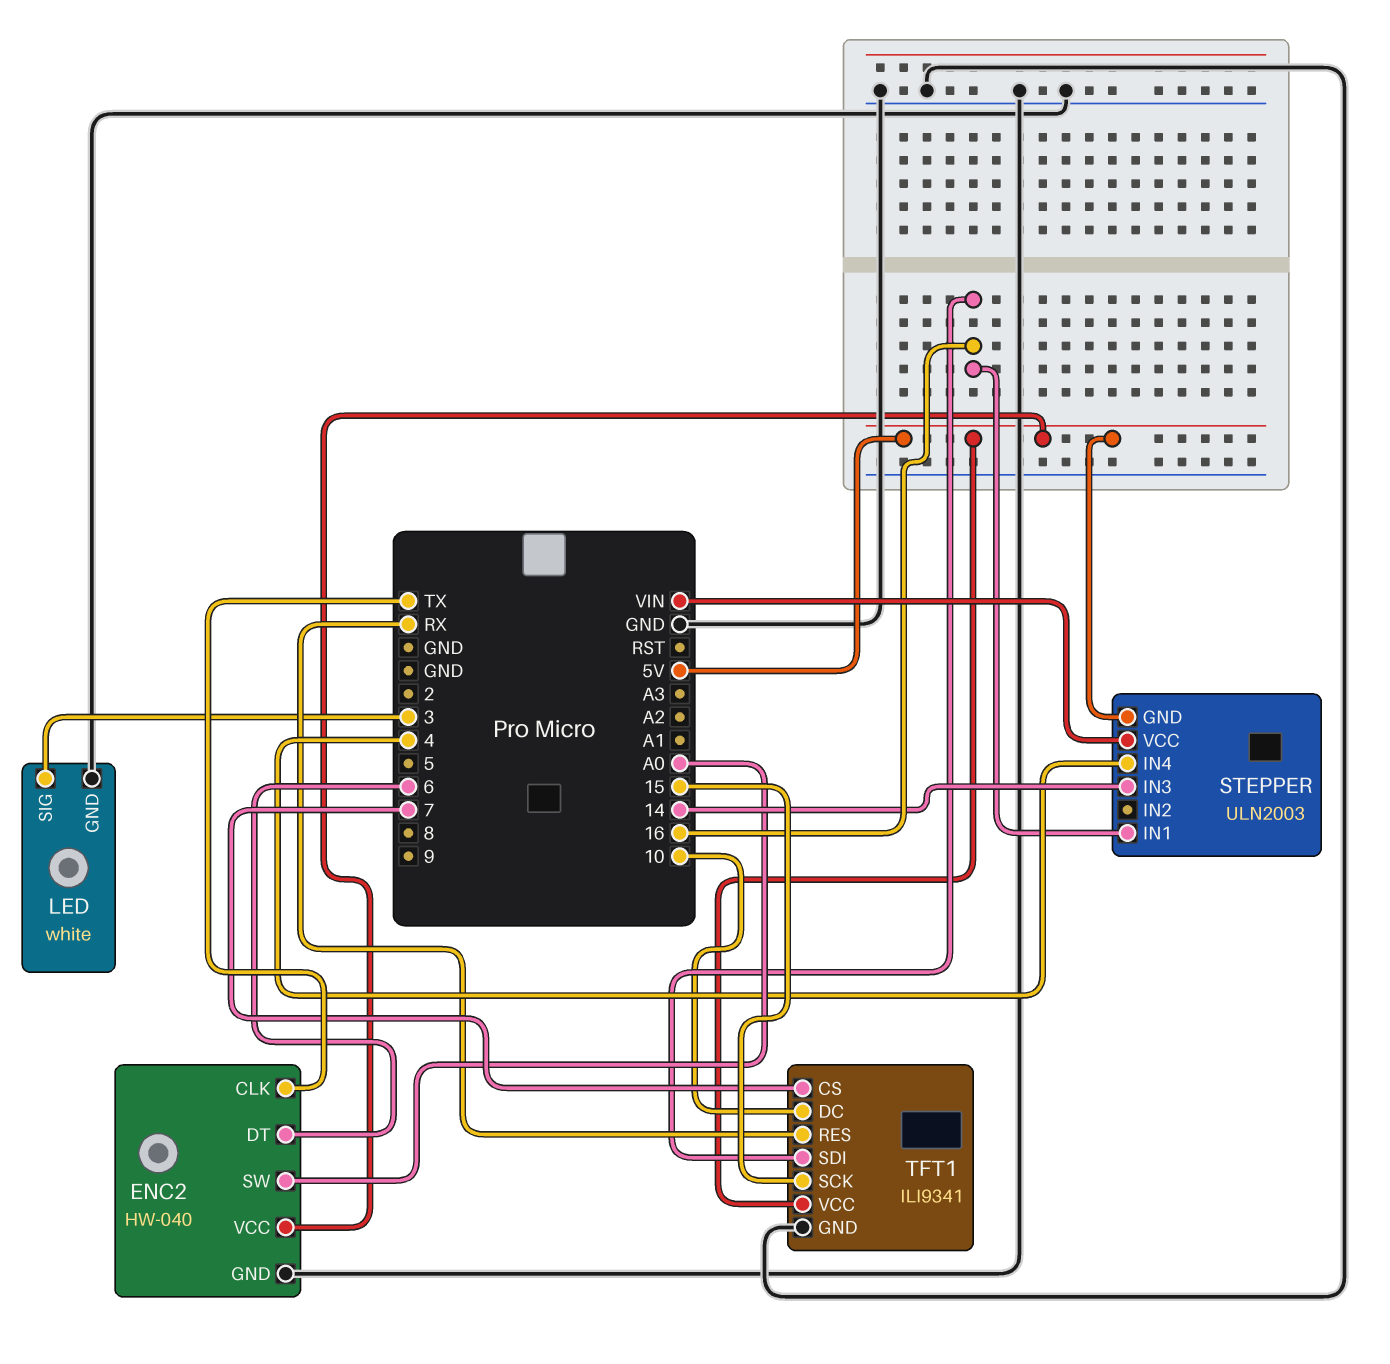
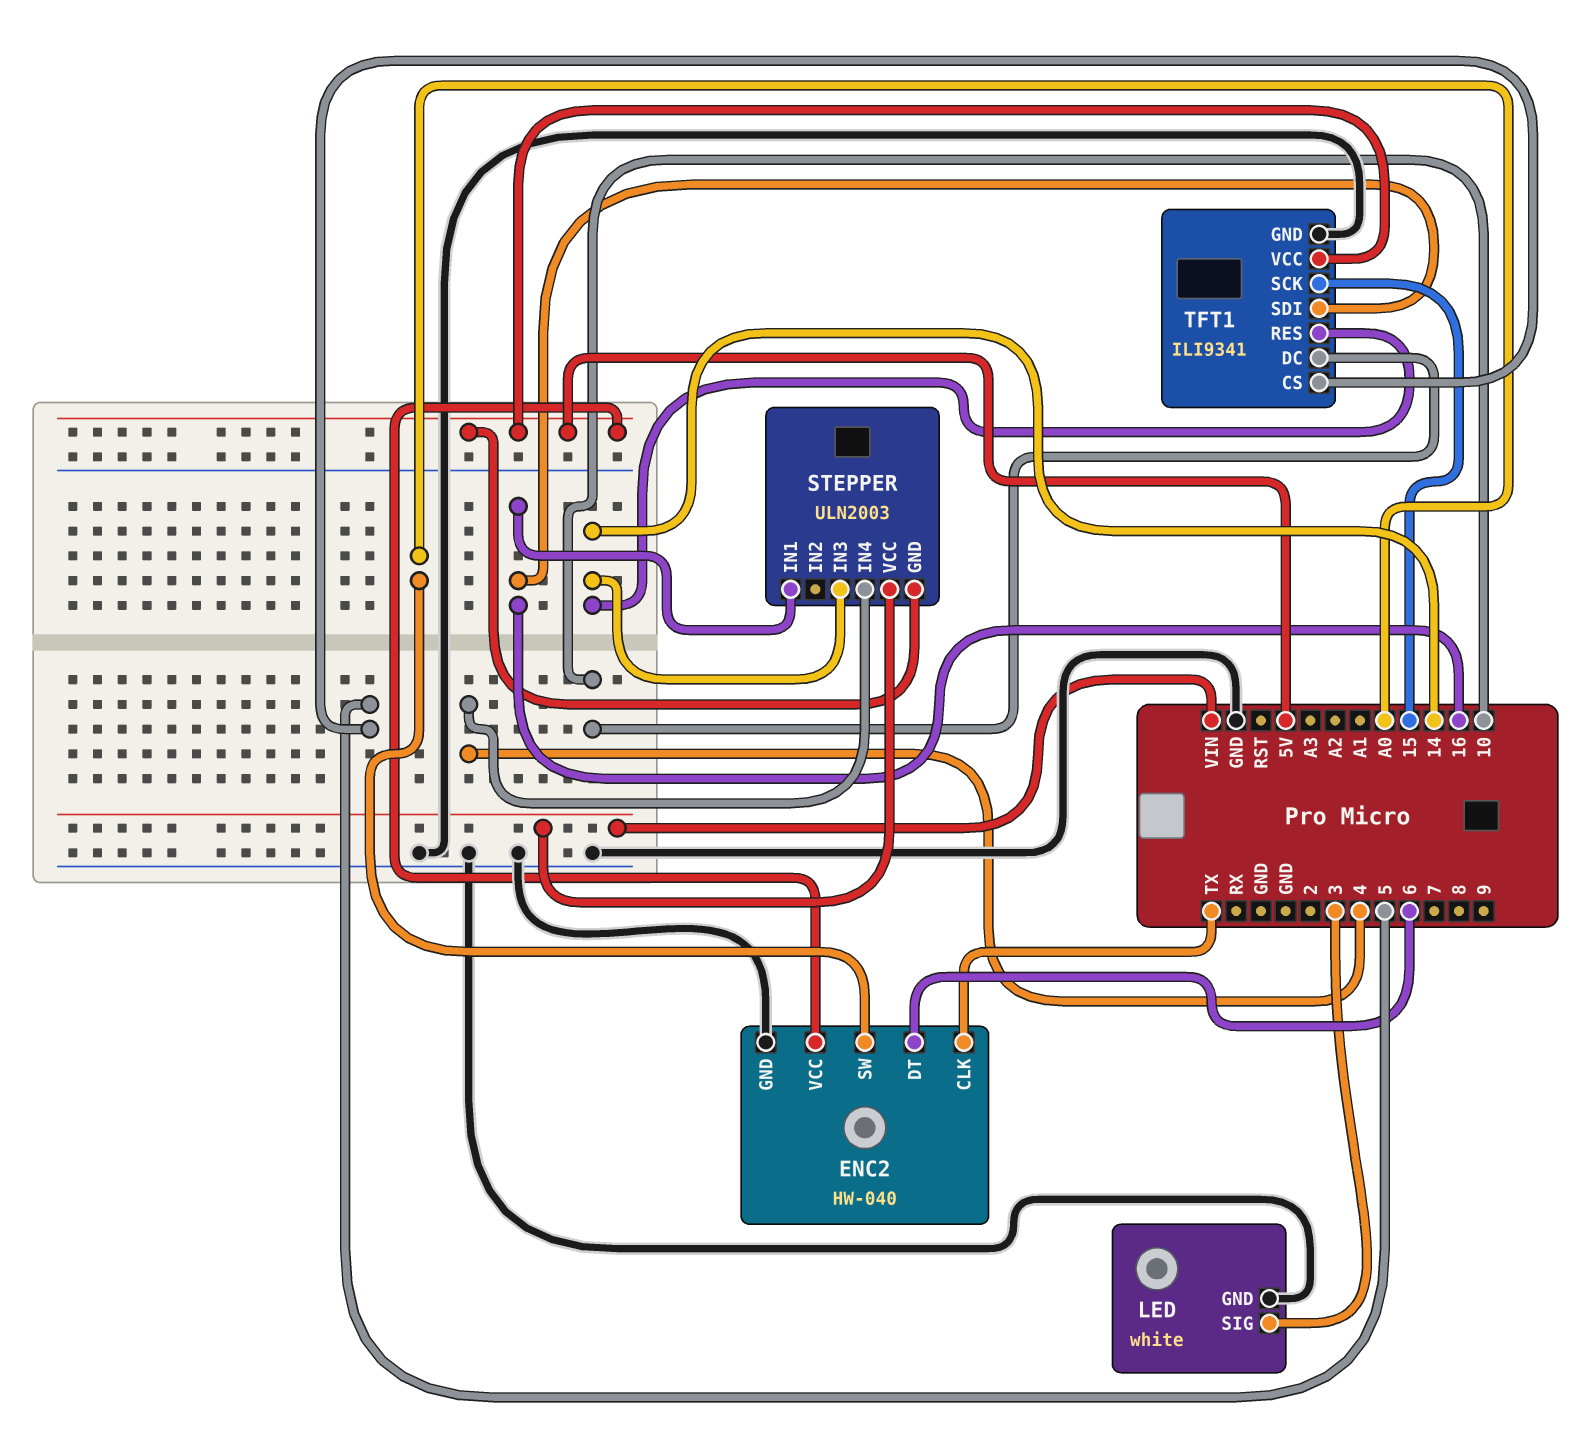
TFT1 pin CS: 7 -> 5
TFT1 pin RES: RX -> 14

